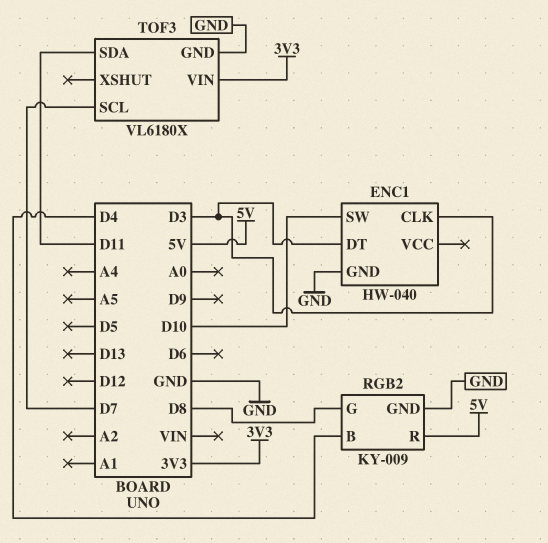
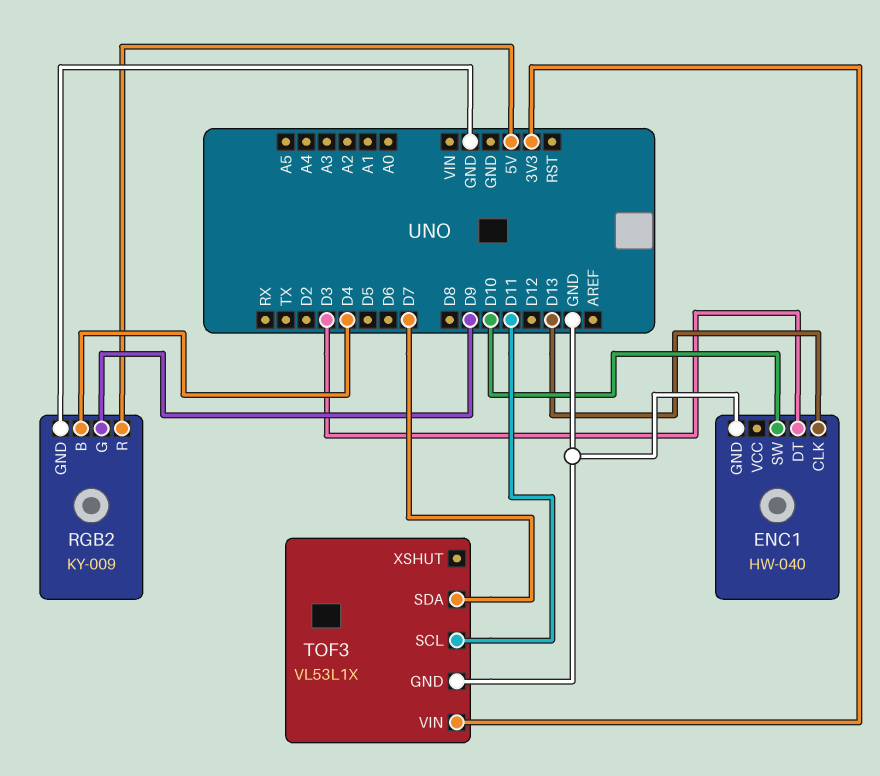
ENC1 pin CLK: D3 -> D13
RGB2 pin G: D8 -> D9
TOF3: VL6180X -> VL53L1X
TOF3 pin SCL: D7 -> D11
TOF3 pin SDA: D11 -> D7

